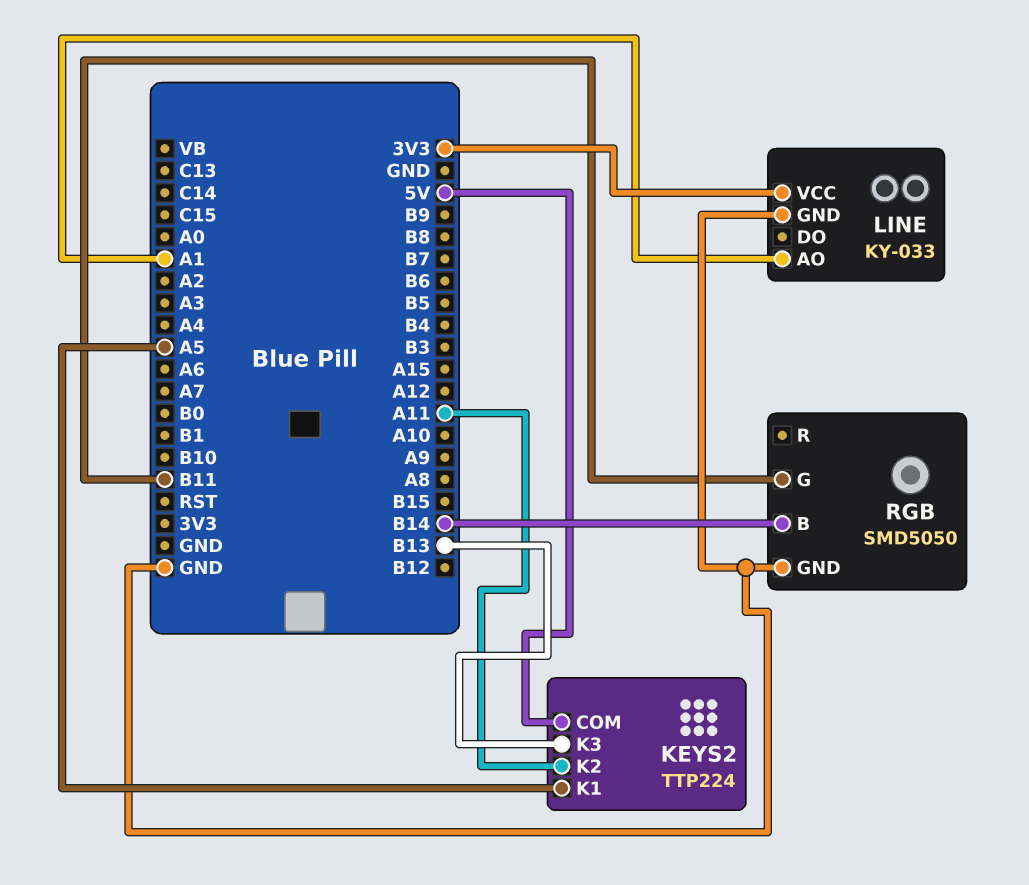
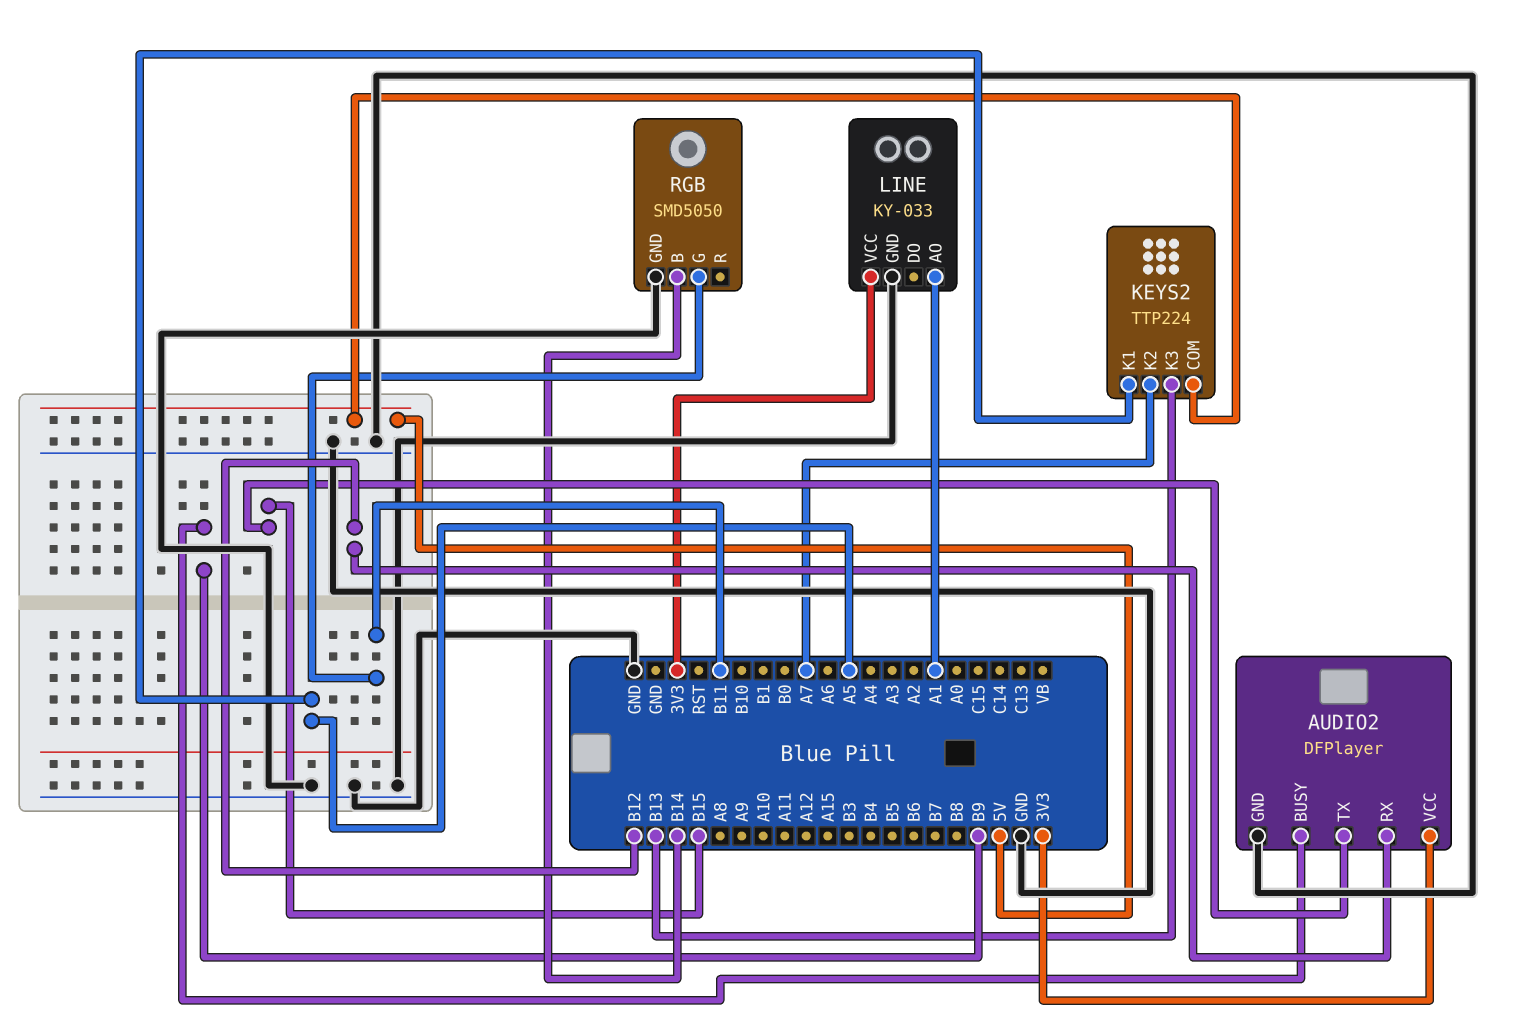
AUDIO2: none -> DFPlayer
AUDIO2 pin BUSY: none -> B9
AUDIO2 pin GND: none -> GND
AUDIO2 pin RX: none -> B12
AUDIO2 pin TX: none -> B15
AUDIO2 pin VCC: none -> 3V3
KEYS2 pin K2: A11 -> A7

